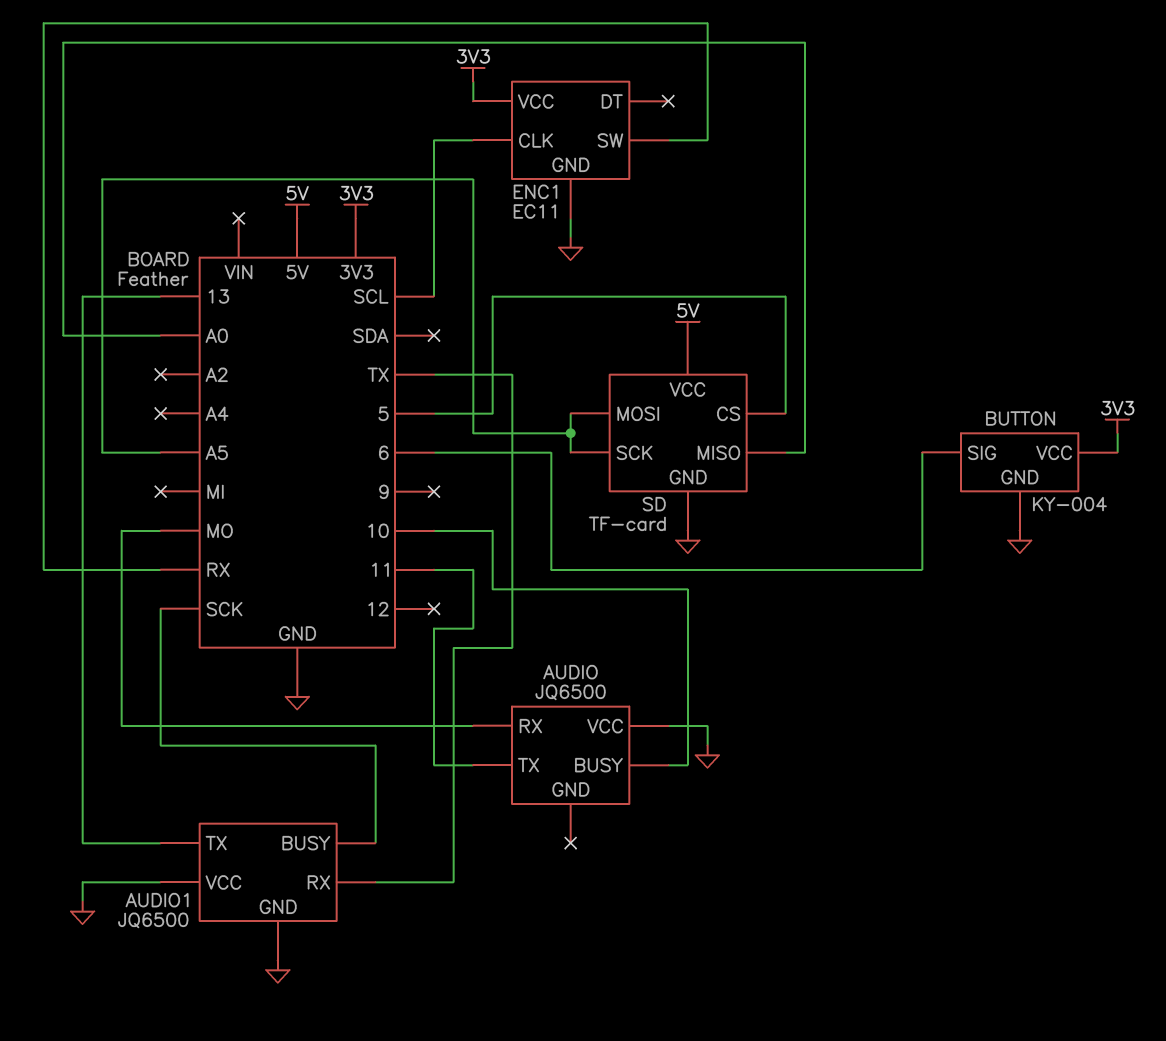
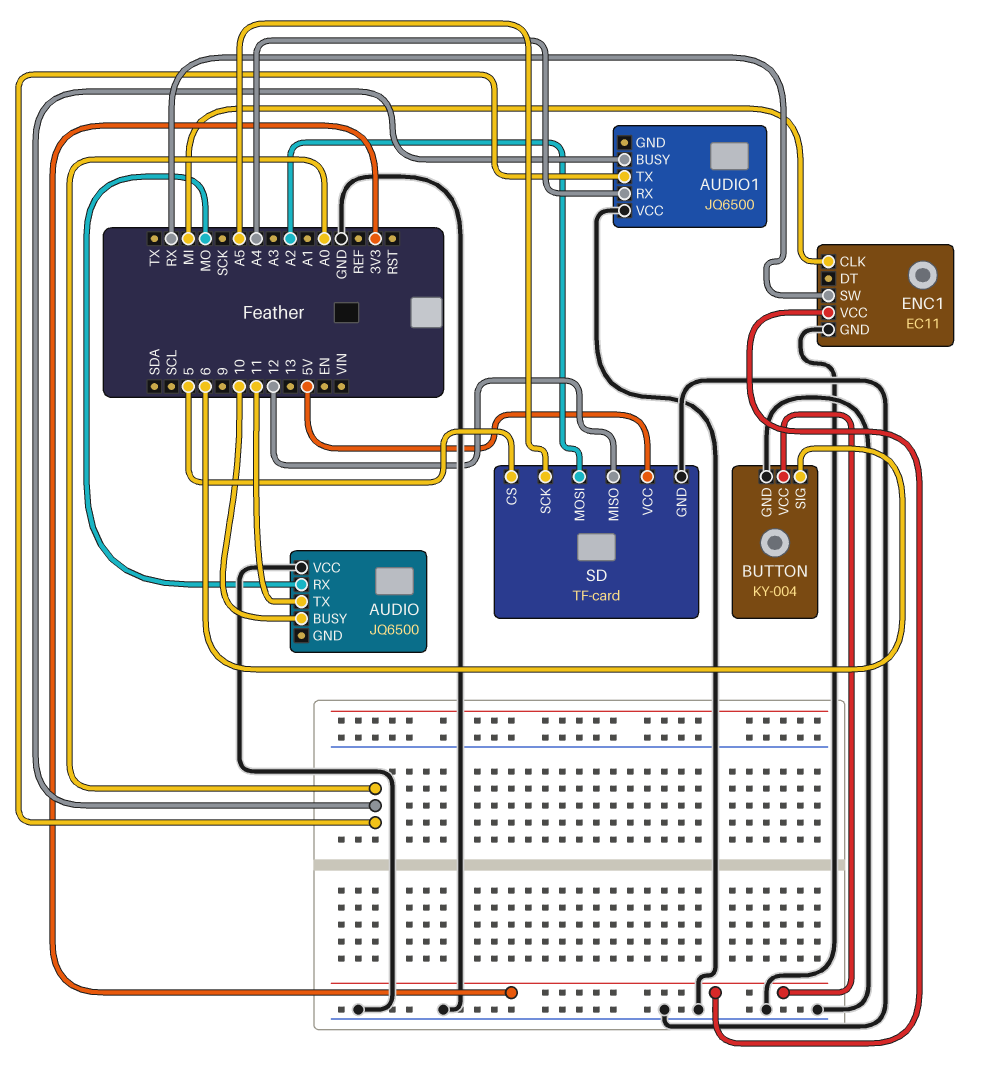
AUDIO1 pin BUSY: SCK -> A0
AUDIO1 pin GND: GND -> none
AUDIO1 pin RX: TX -> A4
AUDIO1 pin TX: 13 -> A0
ENC1 pin CLK: SCL -> MI
SD pin MISO: A0 -> 12
SD pin MOSI: A5 -> A2

